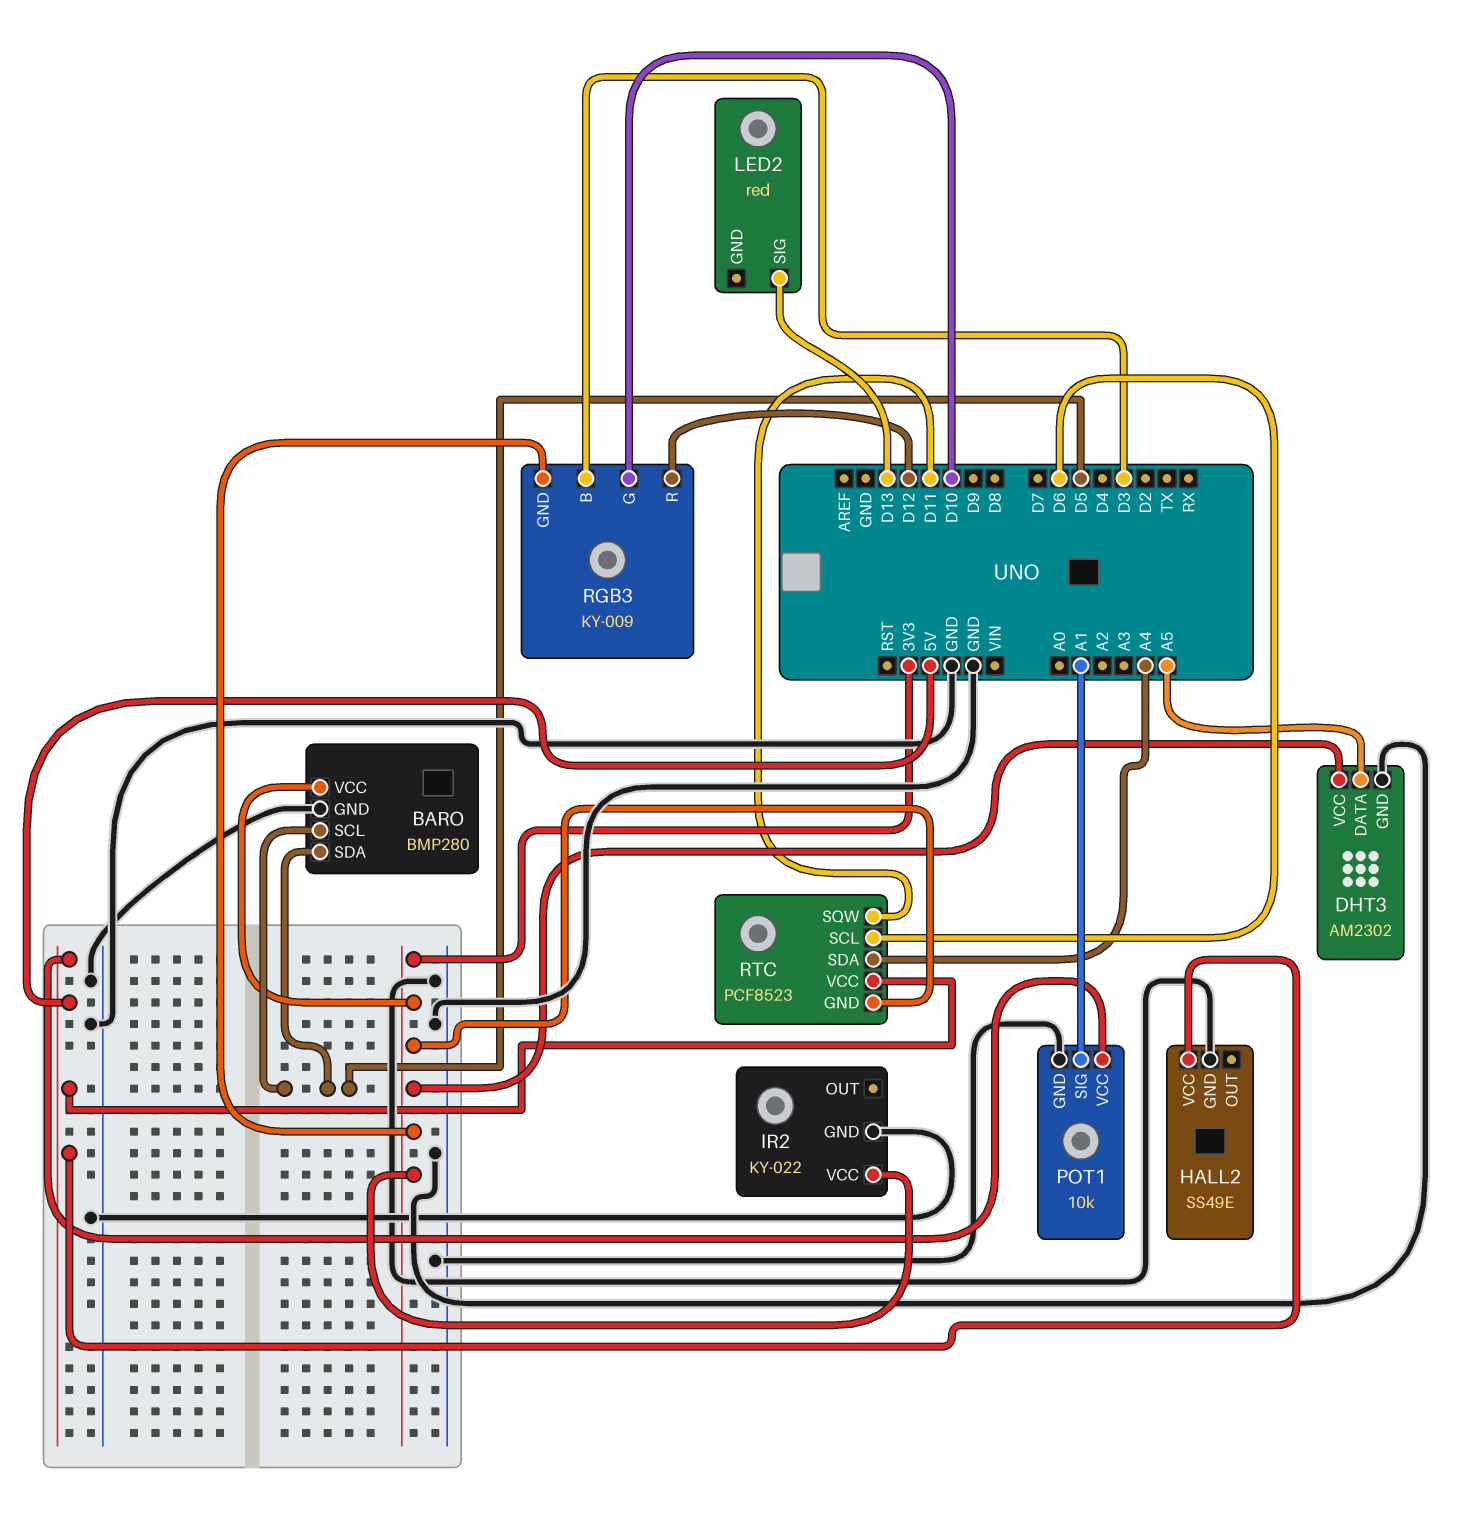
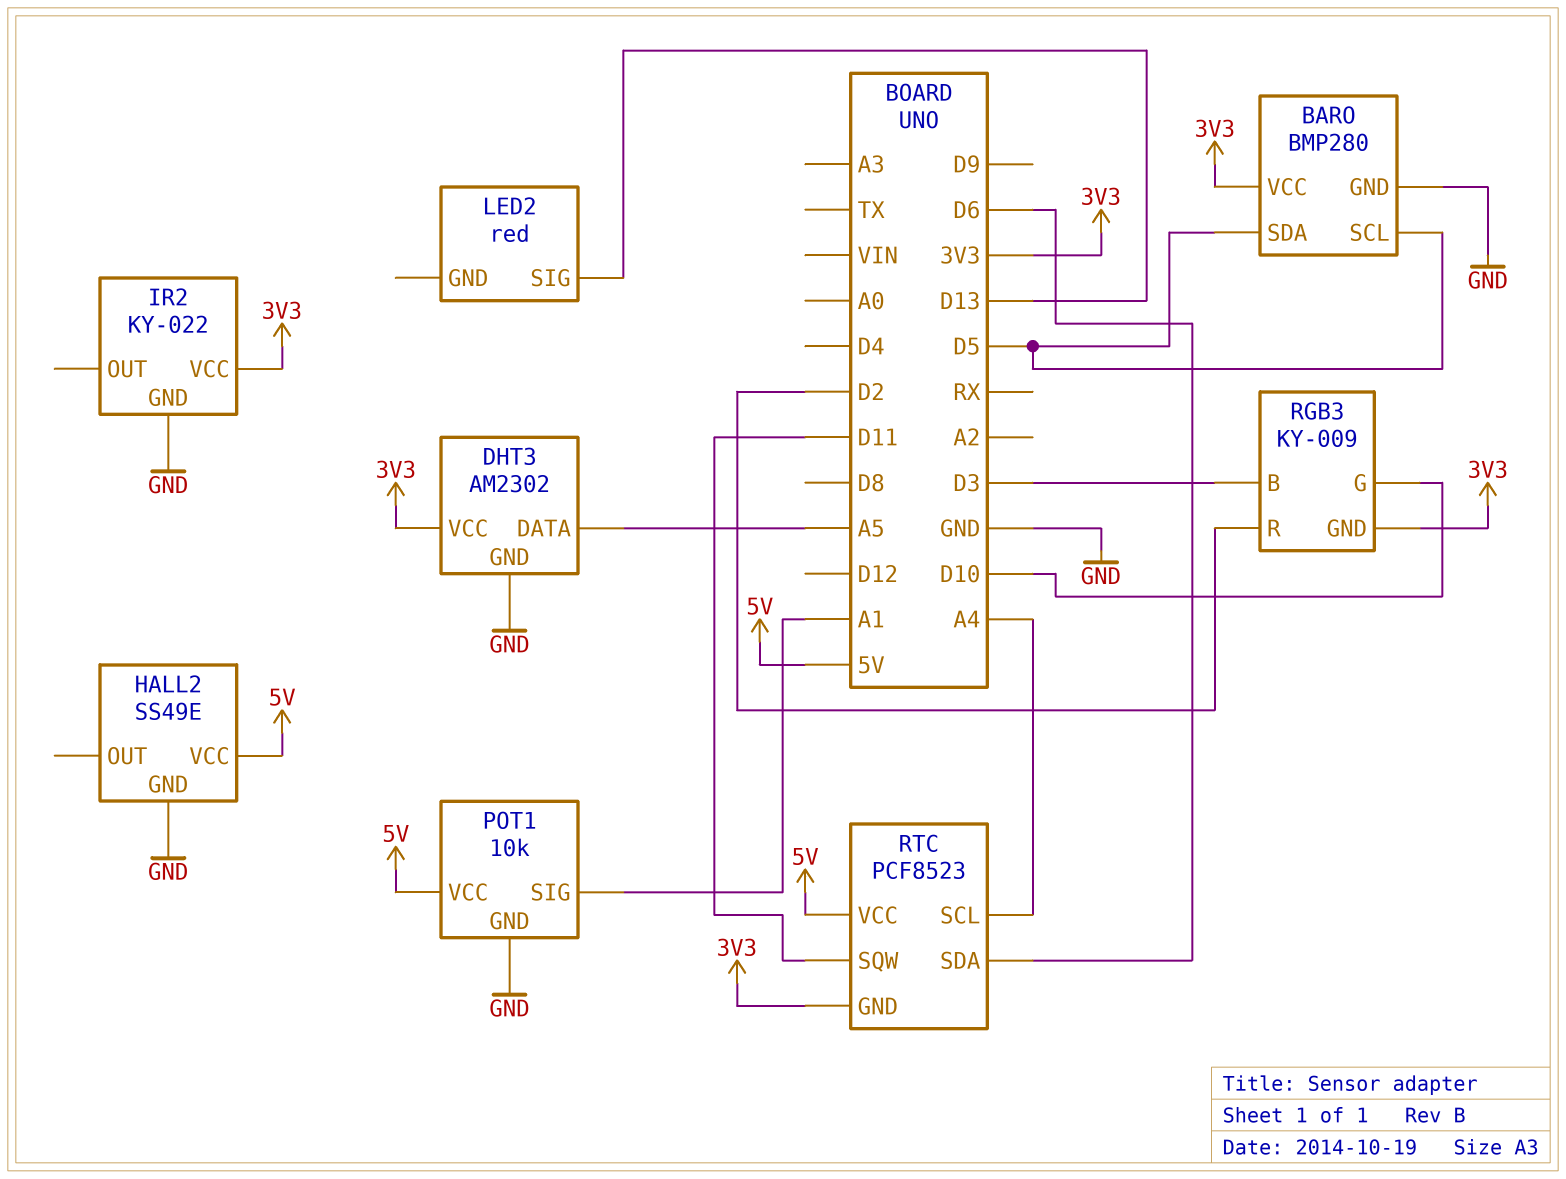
RGB3 pin R: D12 -> D2
RTC pin SCL: D6 -> A4
RTC pin SDA: A4 -> D6

